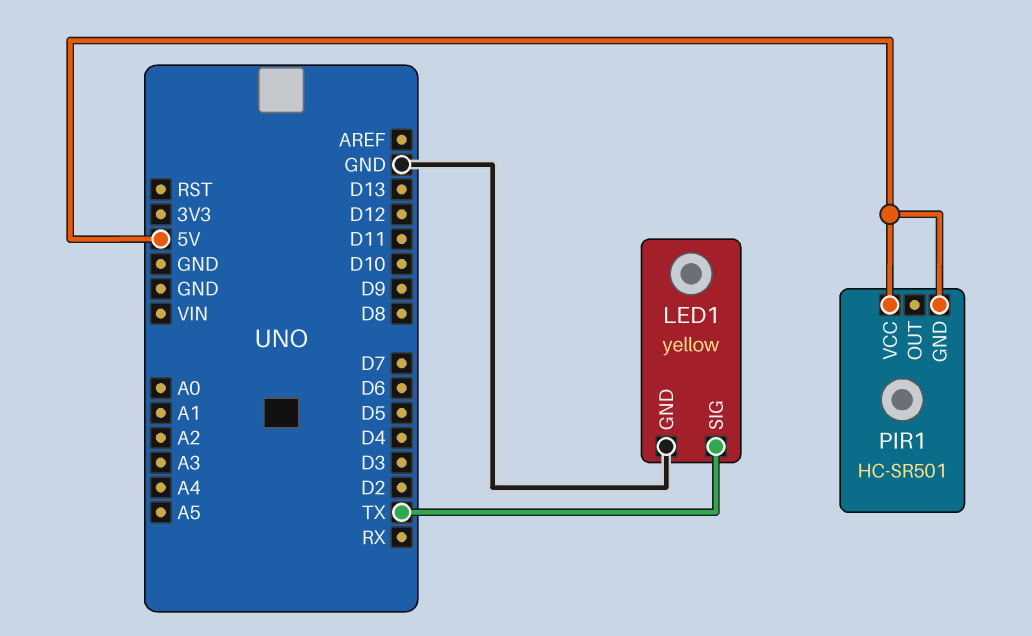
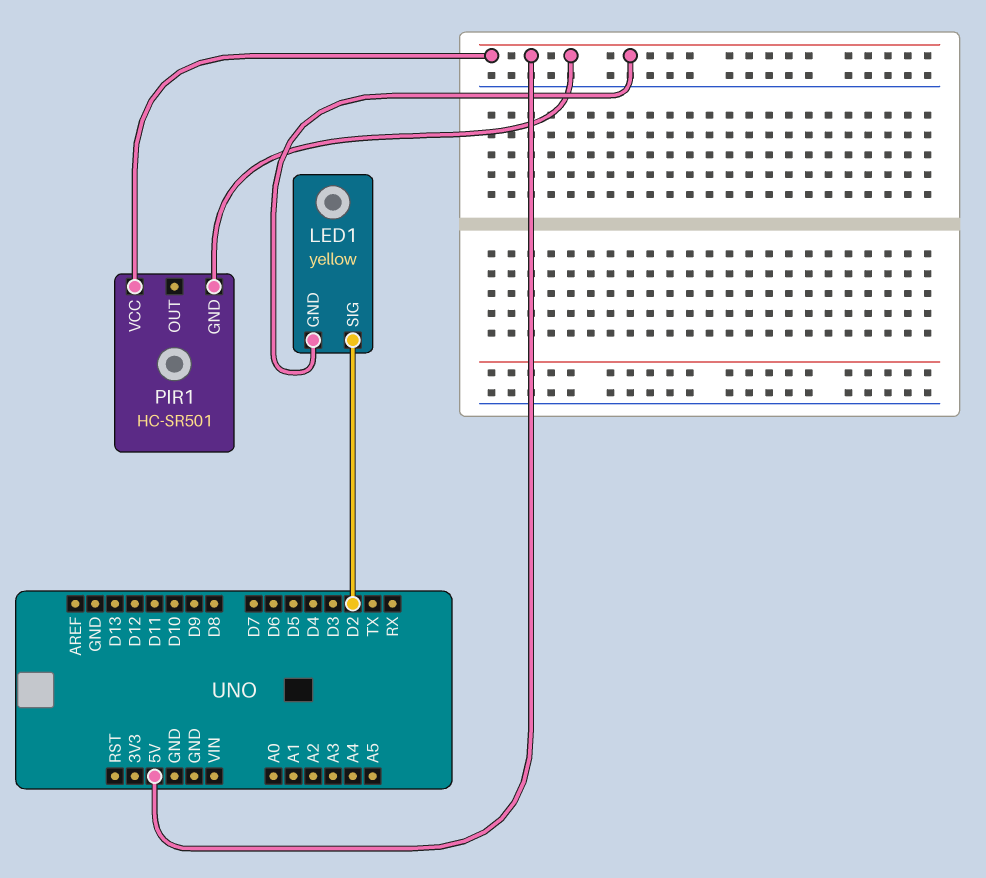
LED1 pin GND: GND -> 5V
LED1 pin SIG: TX -> D2

